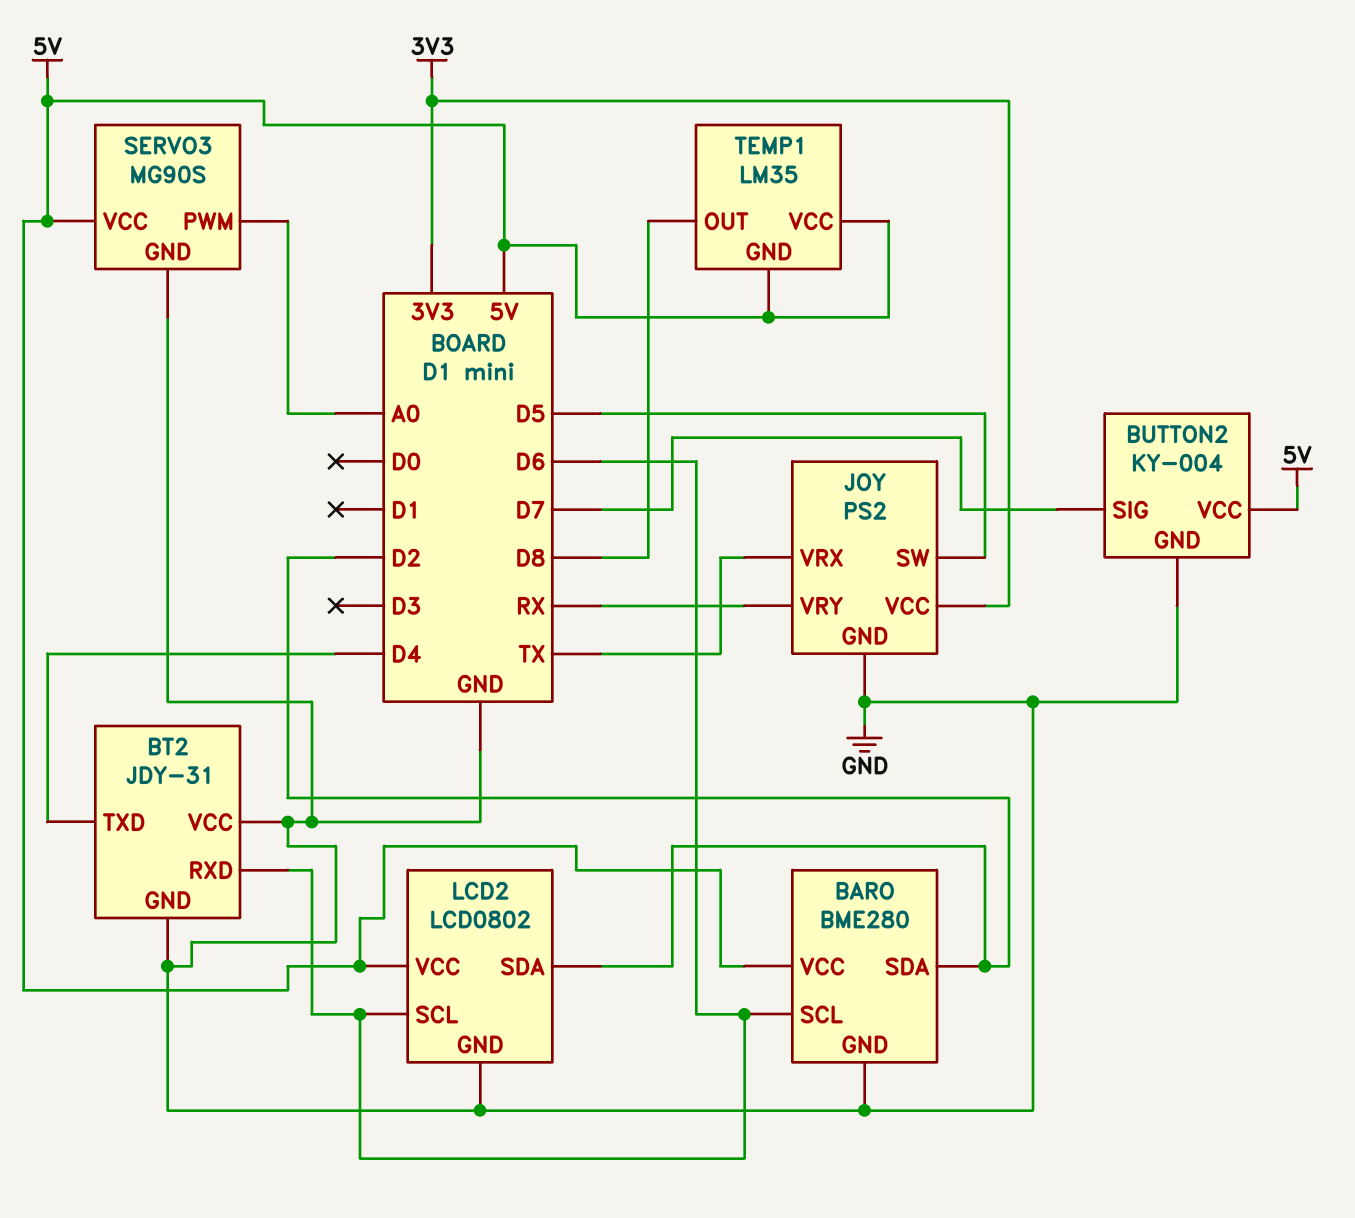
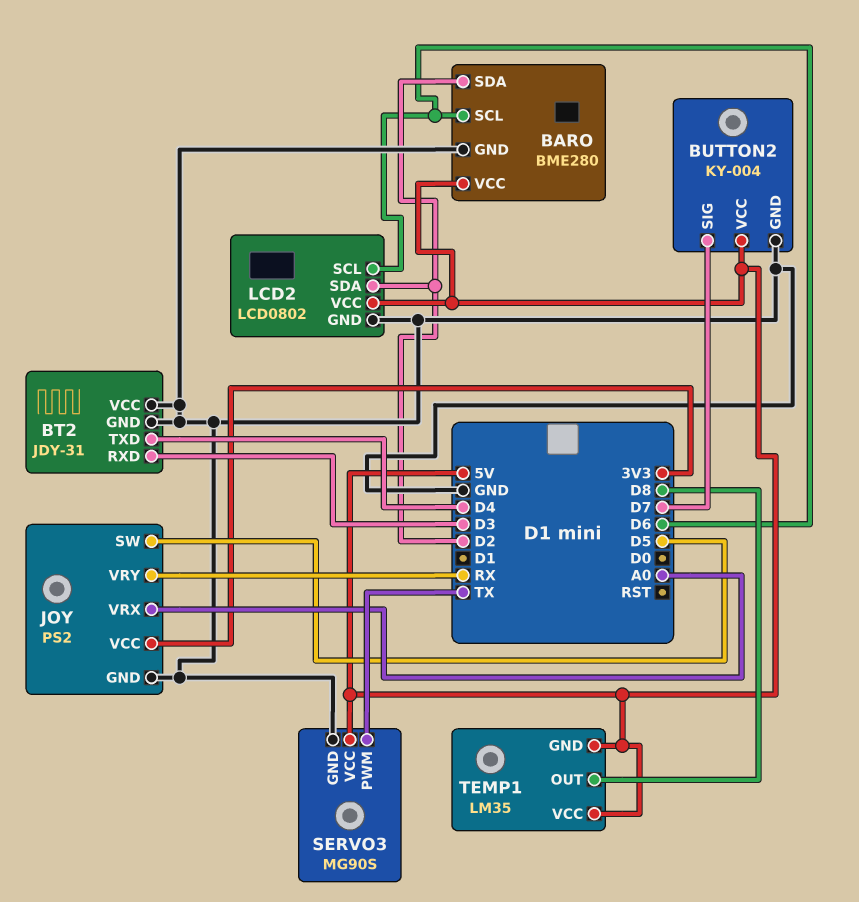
BT2 pin RXD: D6 -> D3
JOY pin VRX: TX -> A0
SERVO3 pin PWM: A0 -> TX

